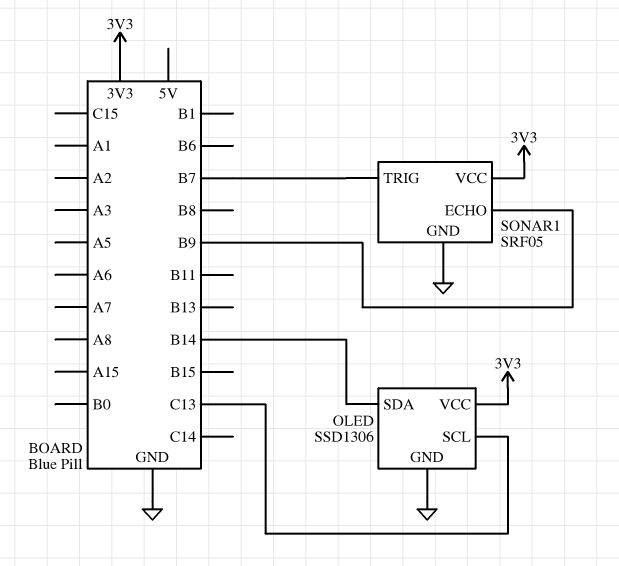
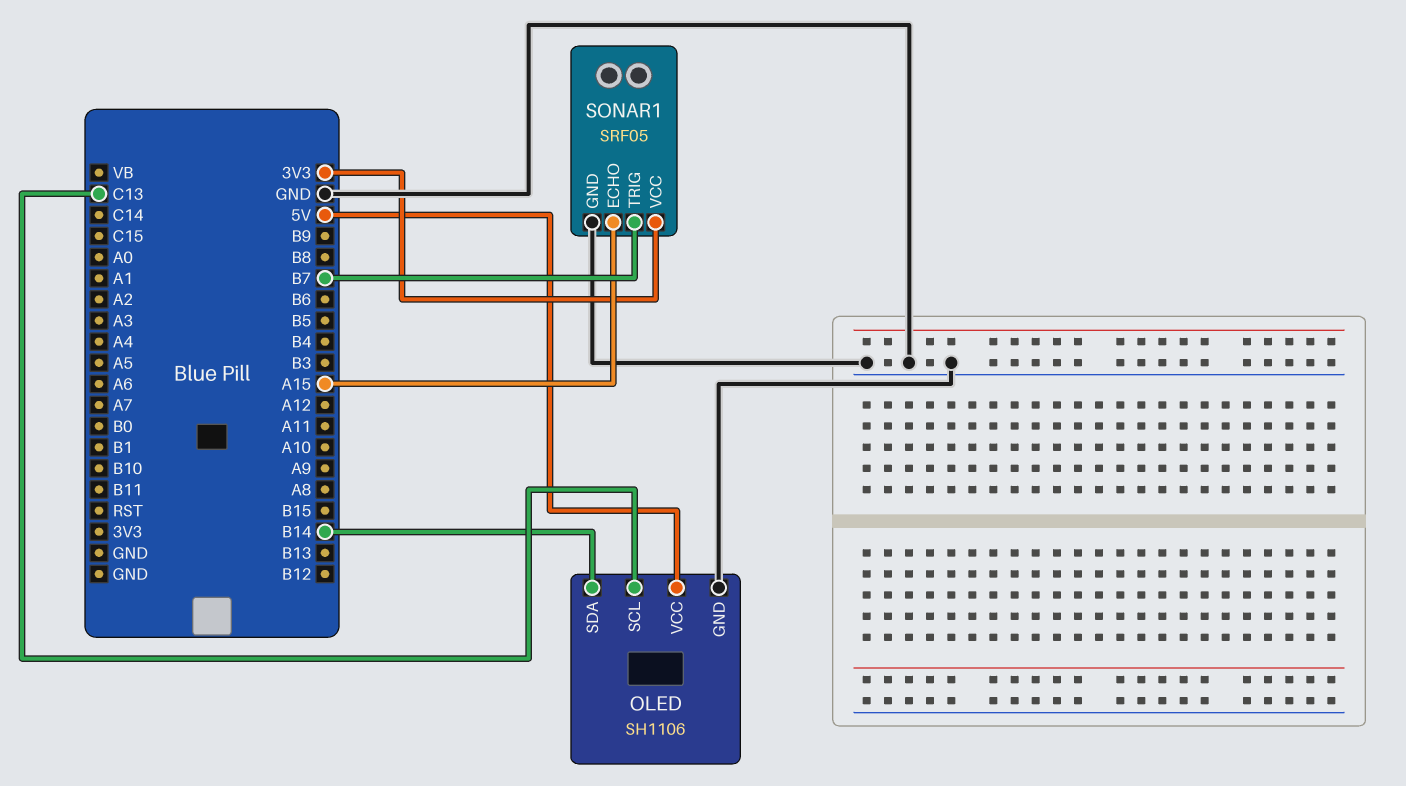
OLED: SSD1306 -> SH1106
OLED pin VCC: 3V3 -> 5V
SONAR1 pin ECHO: B9 -> A15

